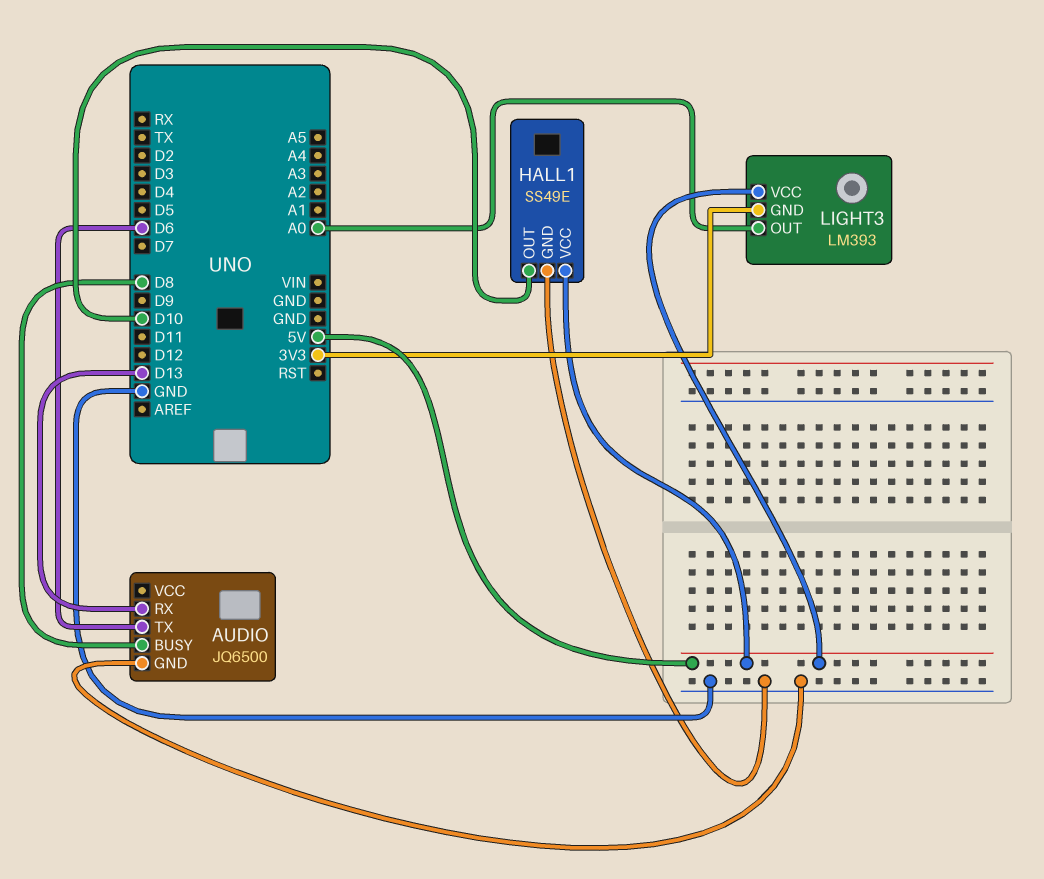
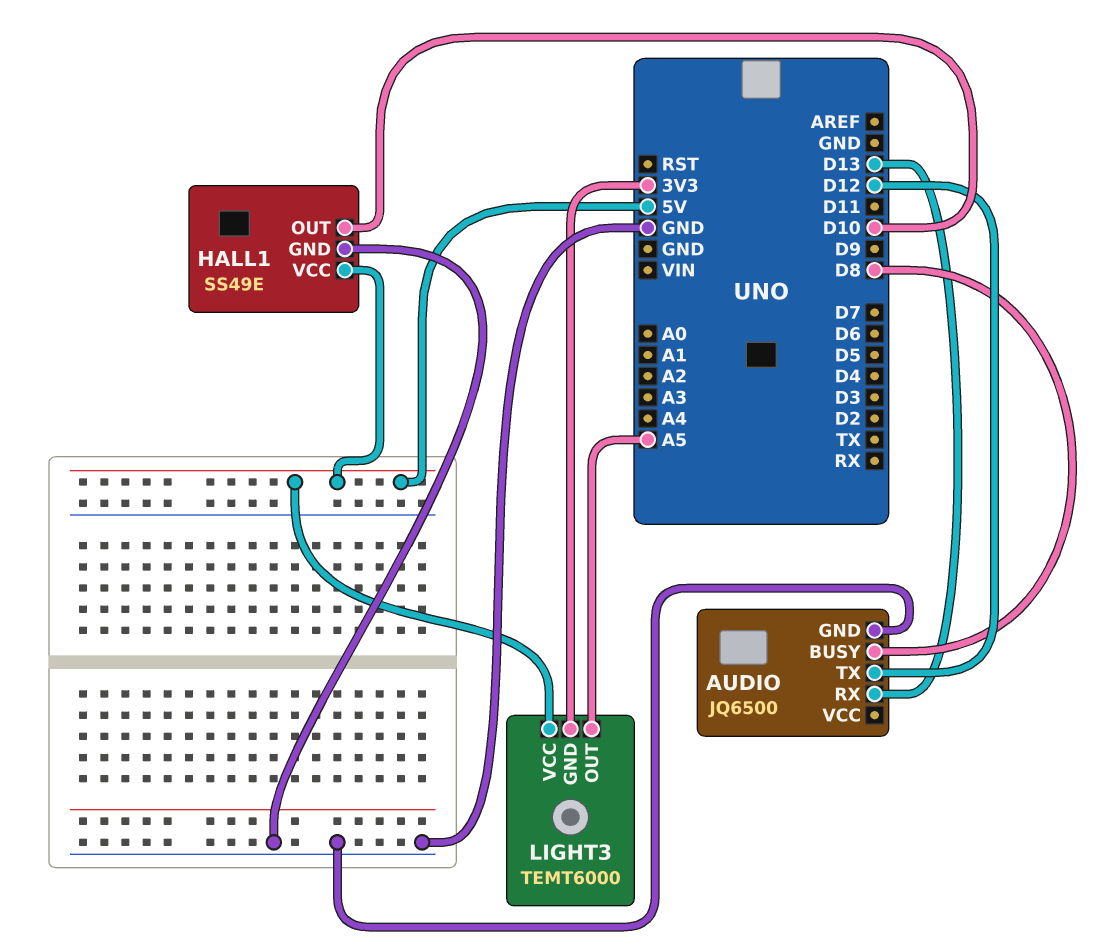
AUDIO pin TX: D6 -> D12
LIGHT3: LM393 -> TEMT6000
LIGHT3 pin OUT: A0 -> A5

